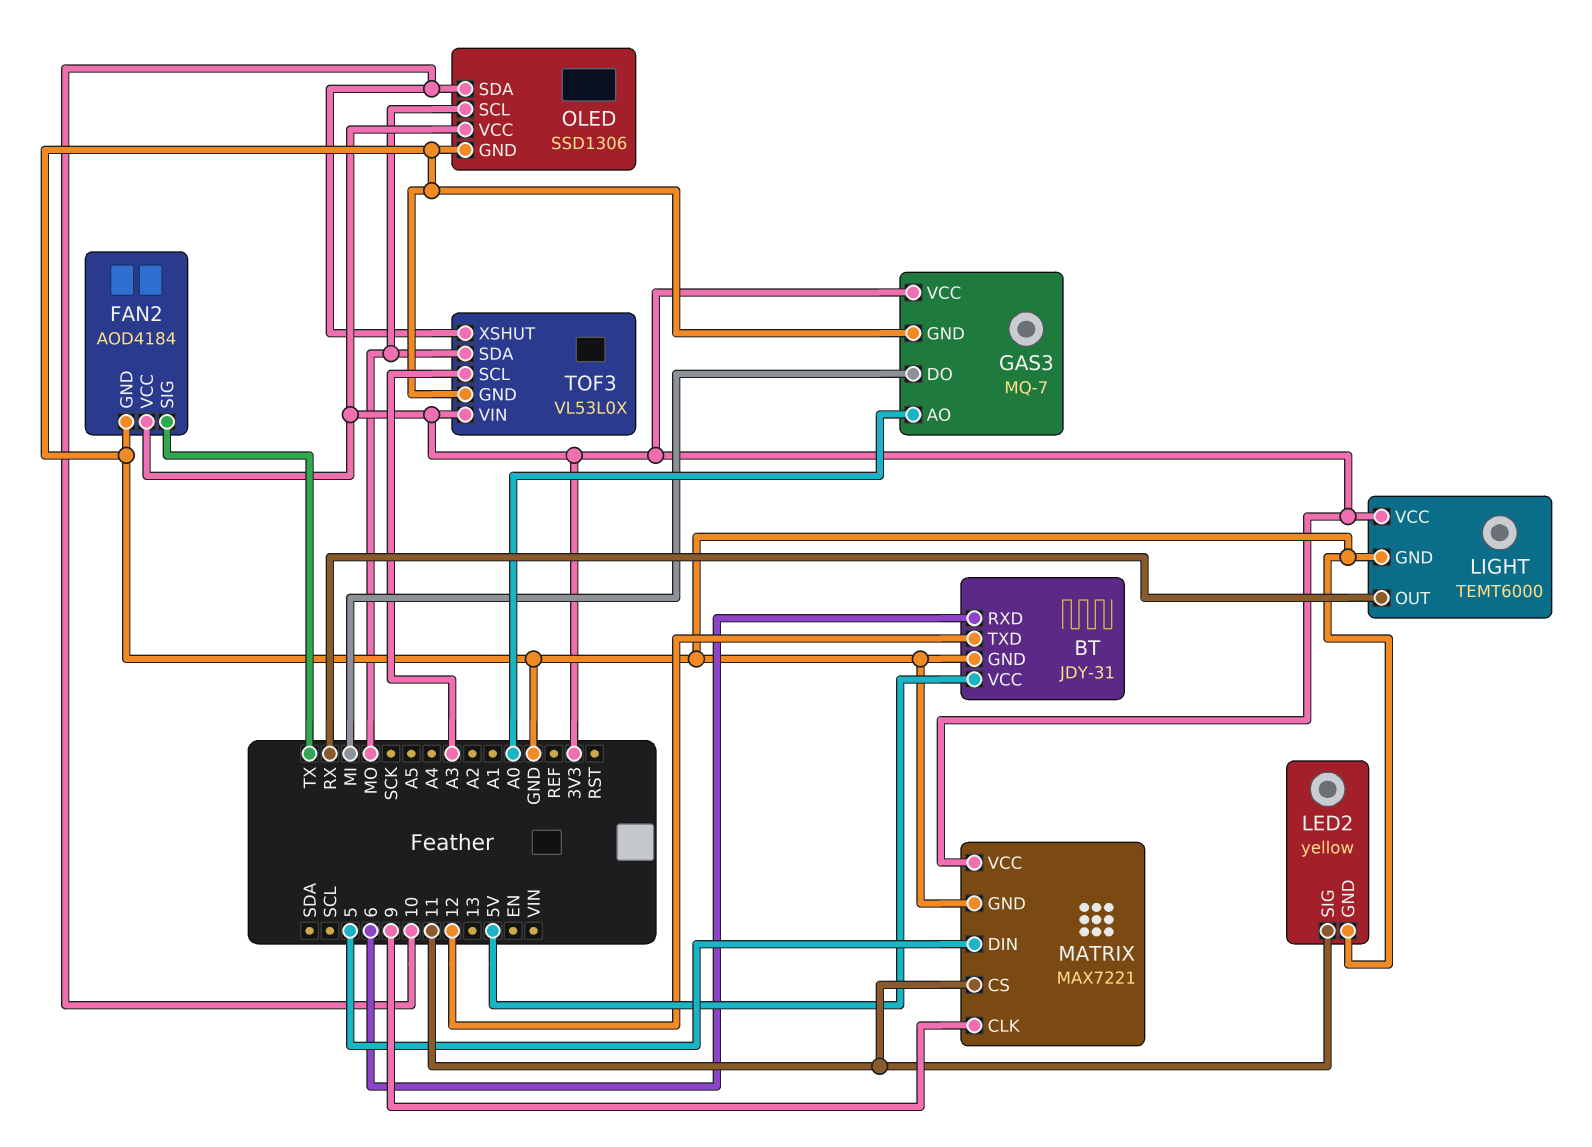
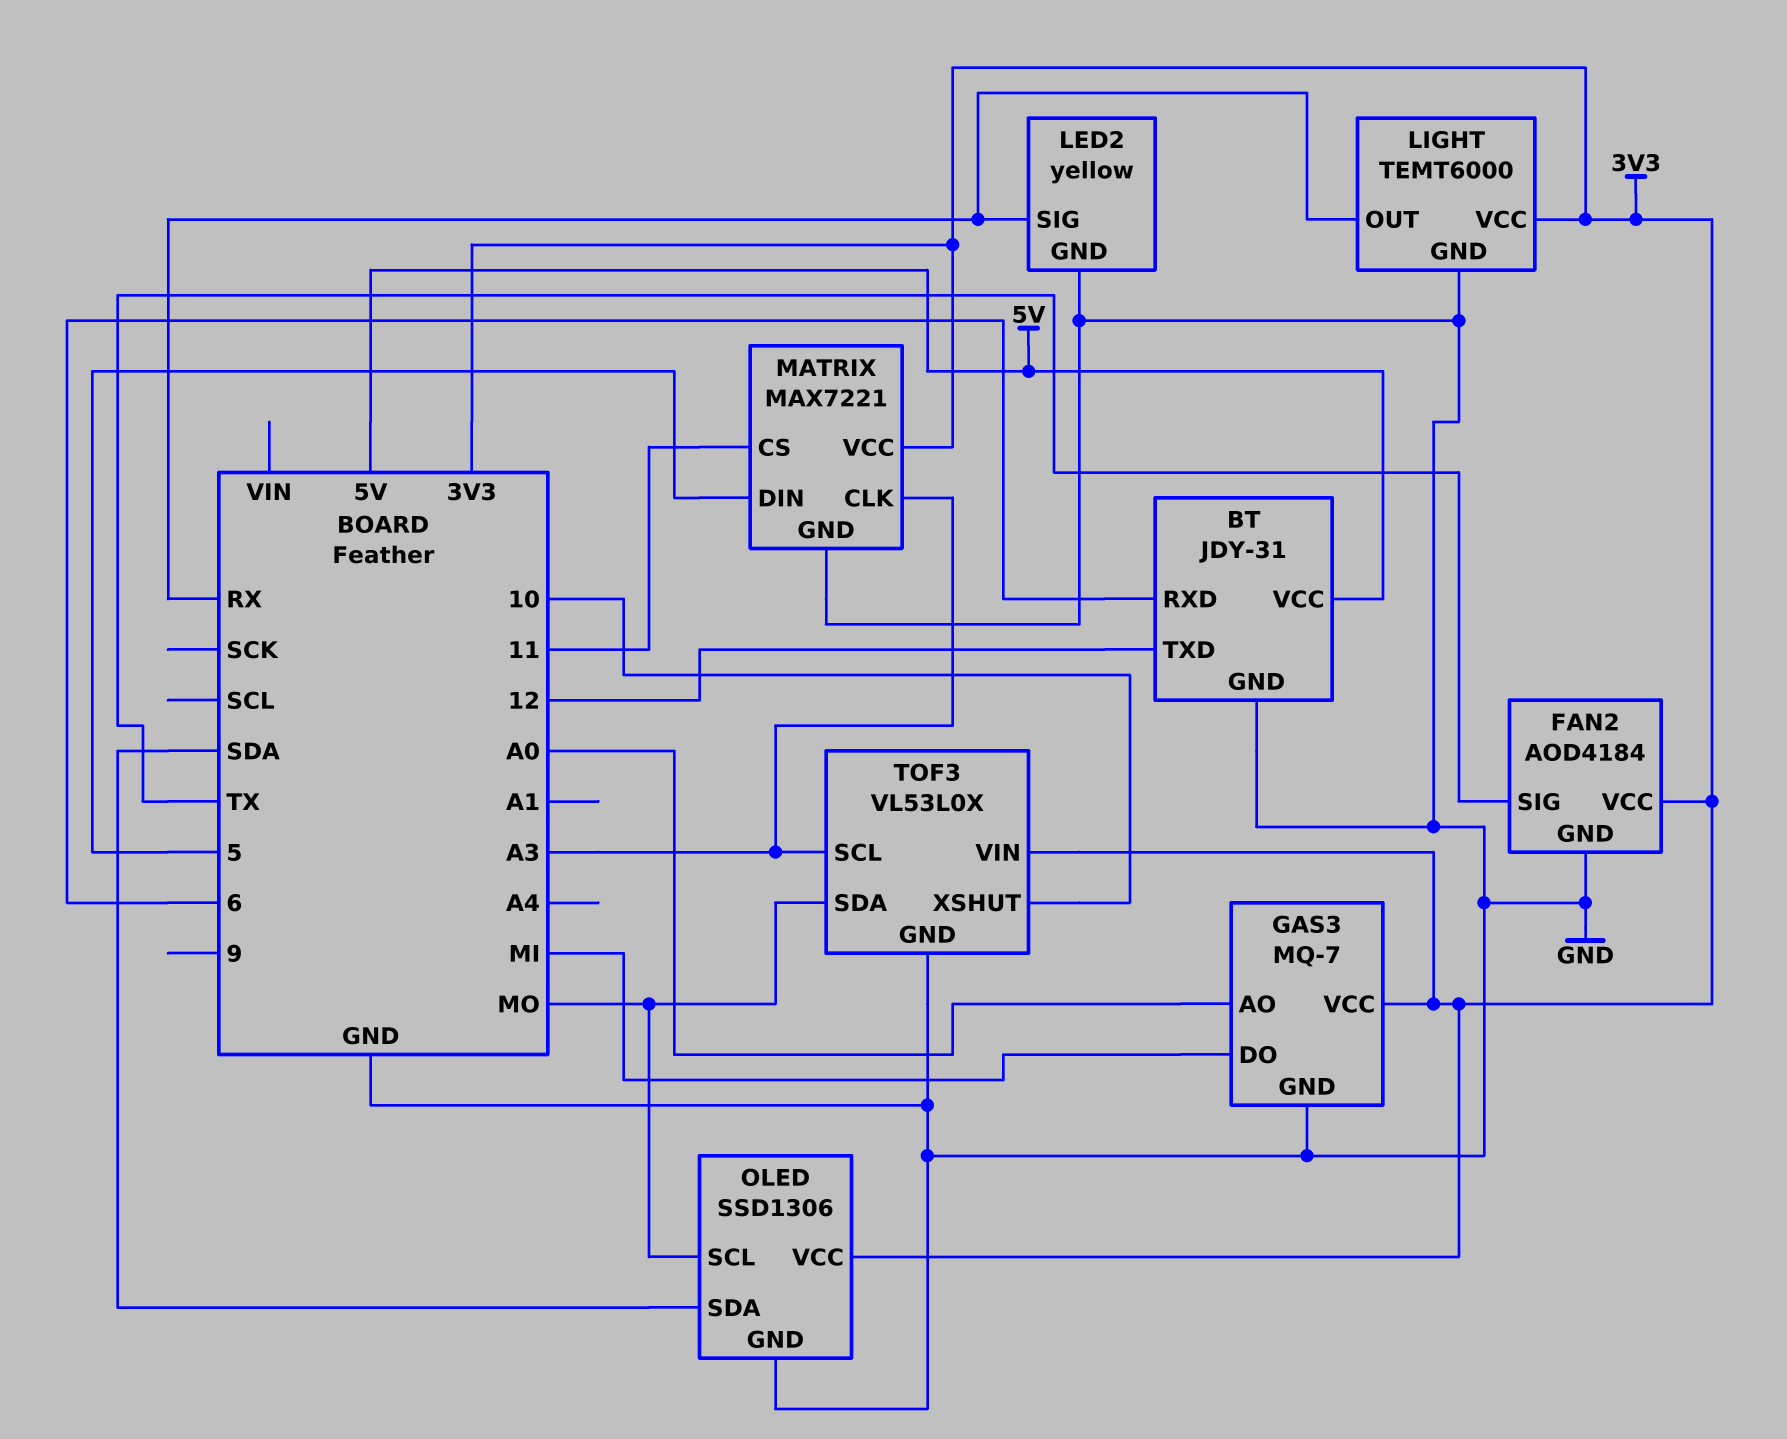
LED2 pin SIG: 11 -> RX
MATRIX pin CLK: 9 -> A3
OLED pin SDA: 10 -> SDA

